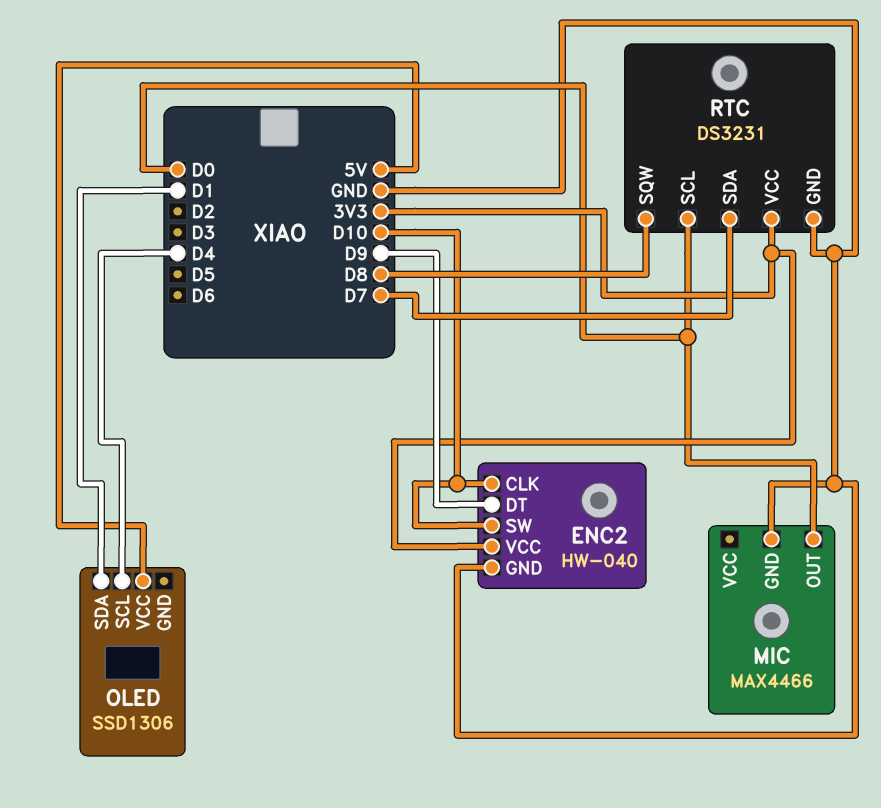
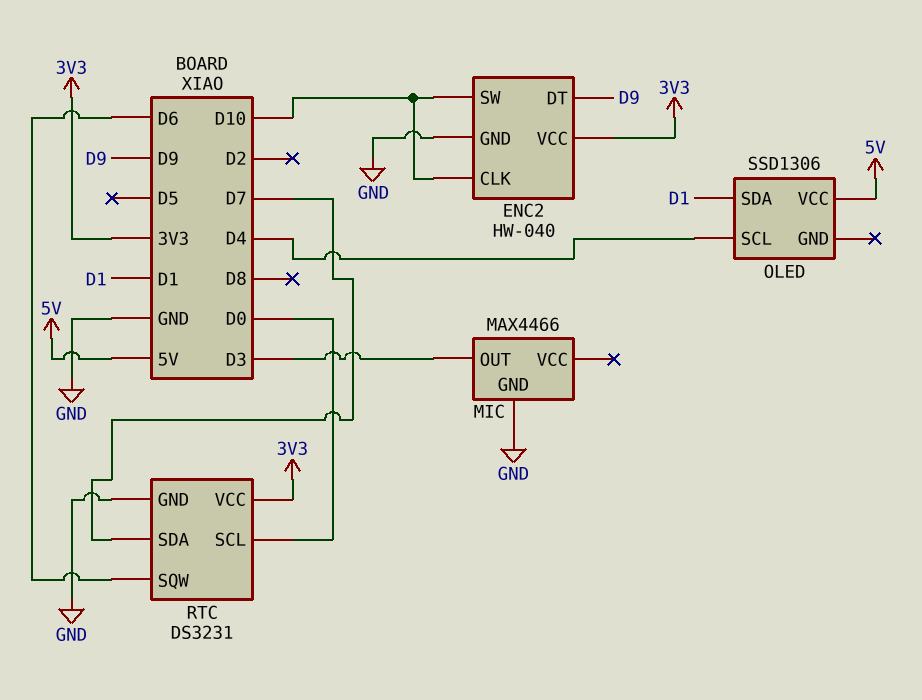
MIC pin OUT: D0 -> D3
RTC pin SQW: D8 -> D6

